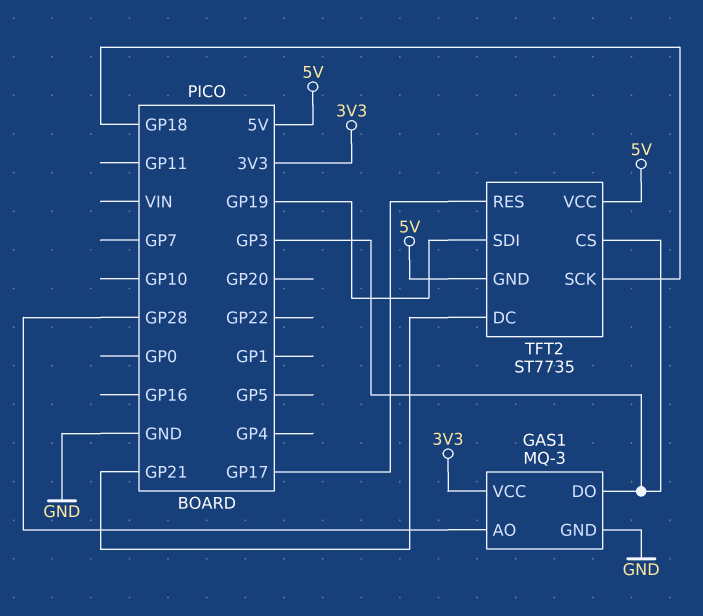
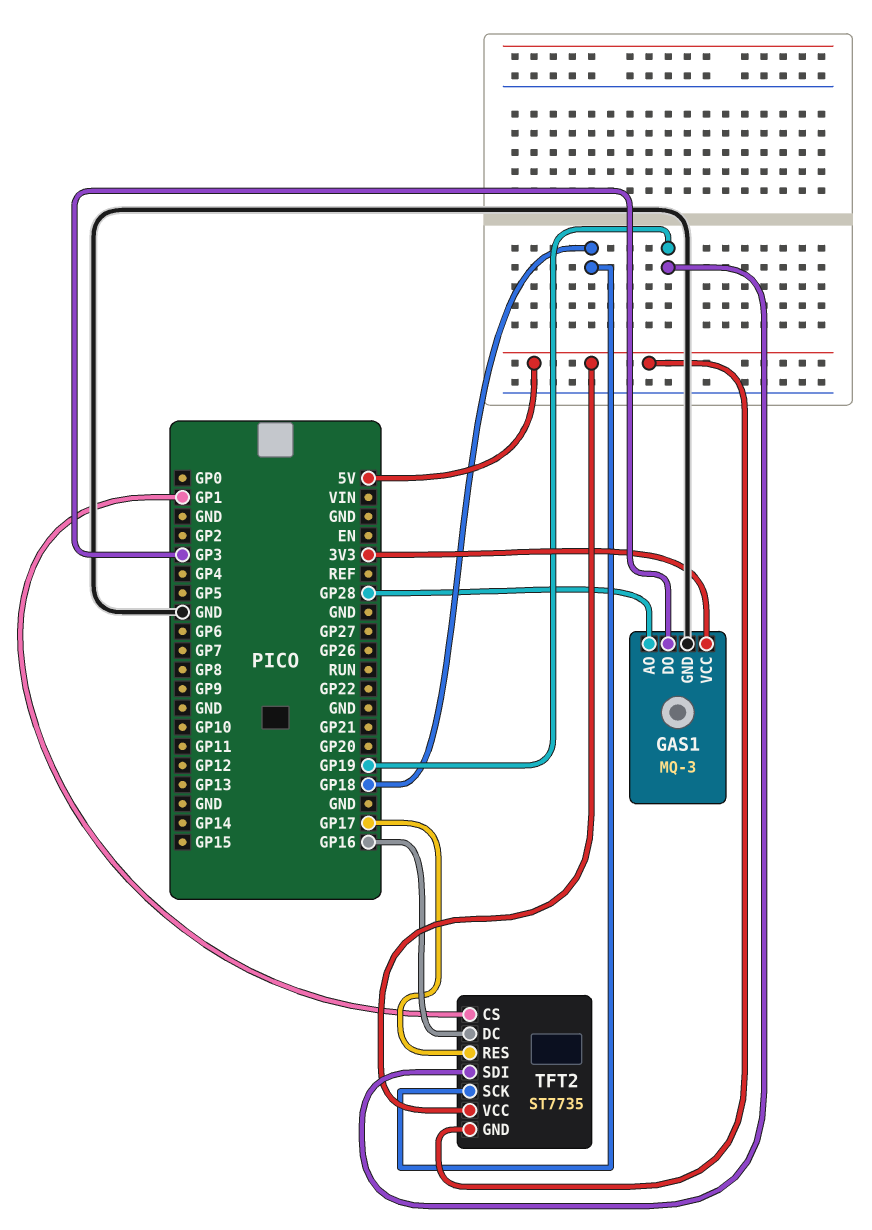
TFT2 pin CS: GP3 -> GP1
TFT2 pin DC: GP21 -> GP16

